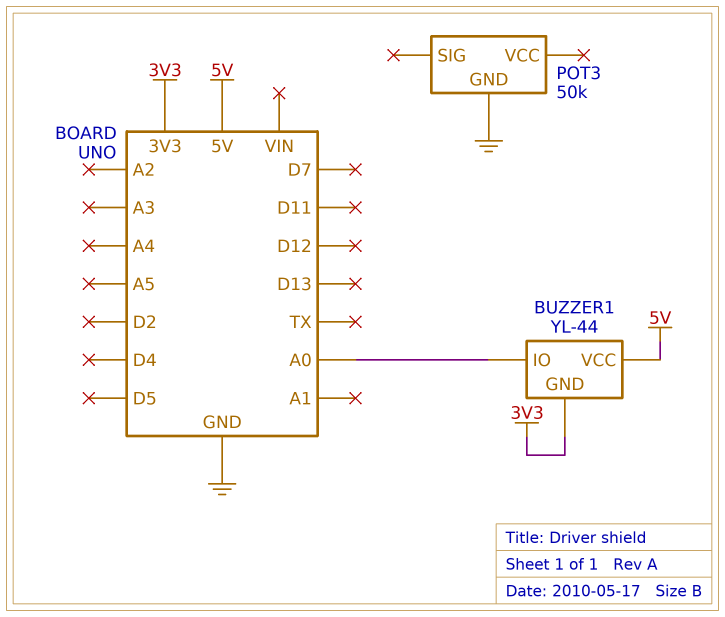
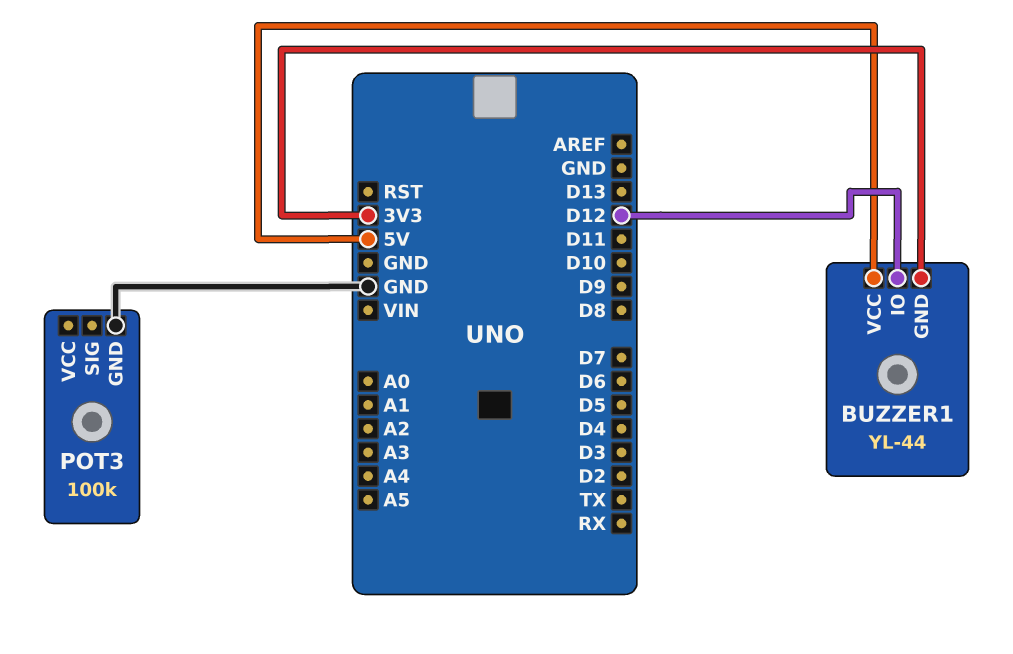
BUZZER1 pin IO: A0 -> D12
POT3: 50k -> 100k

